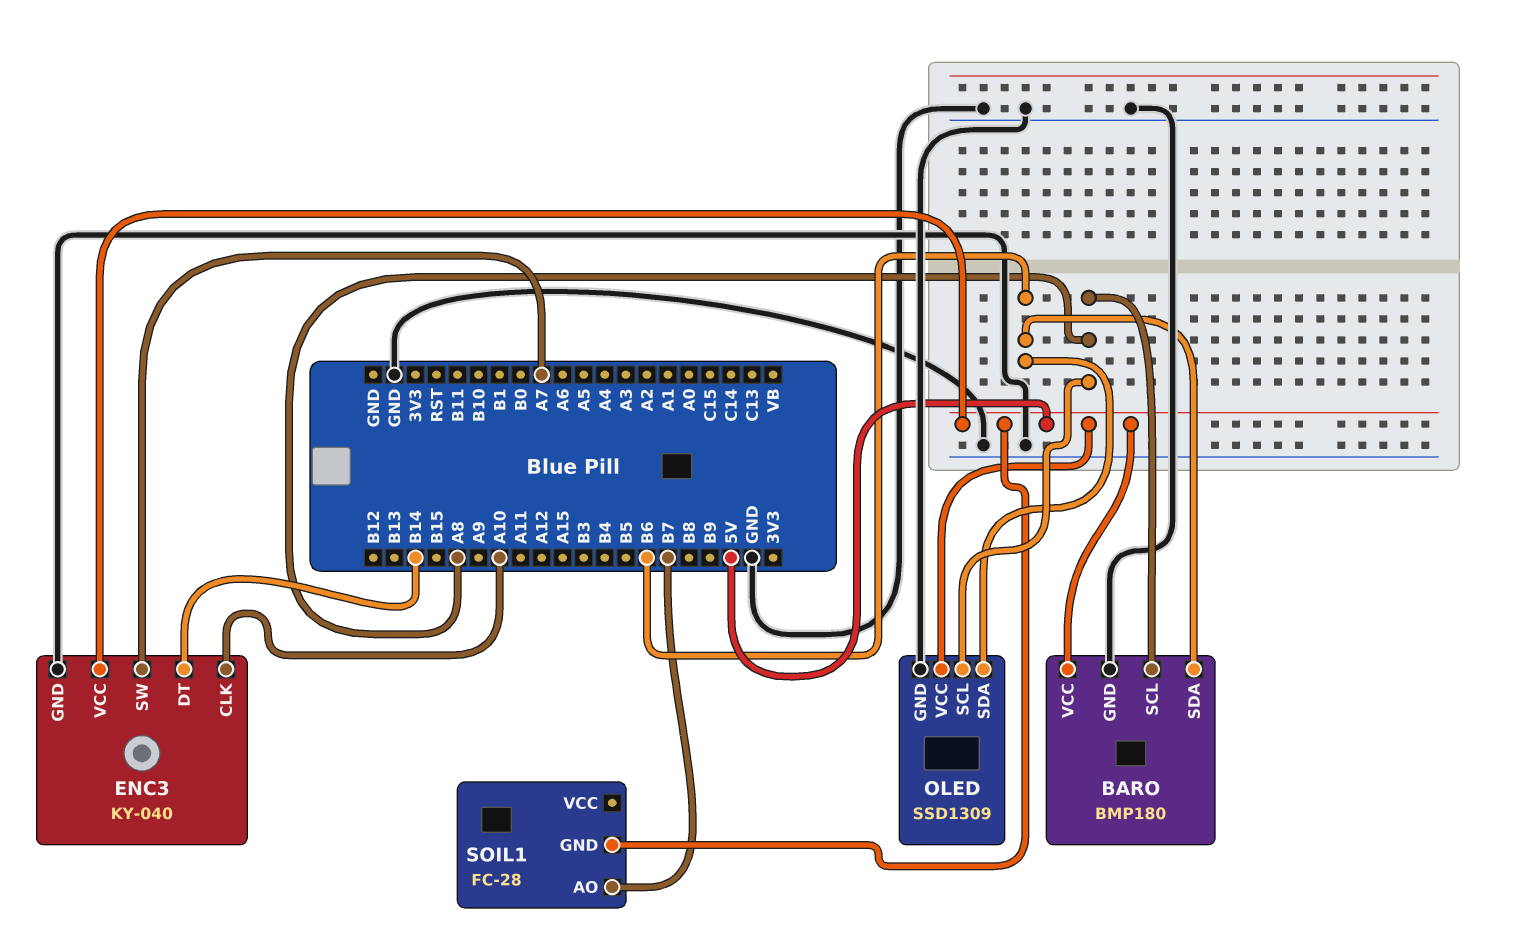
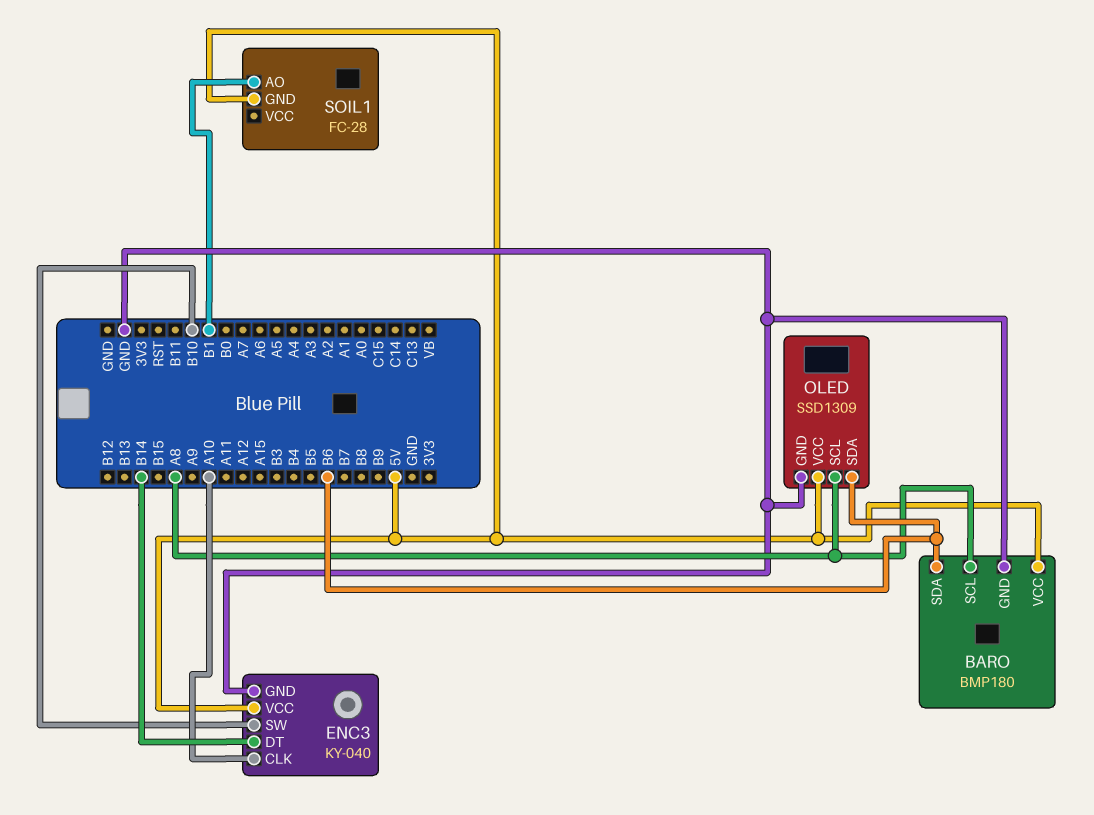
ENC3 pin SW: A7 -> B10
SOIL1 pin AO: B7 -> B1

